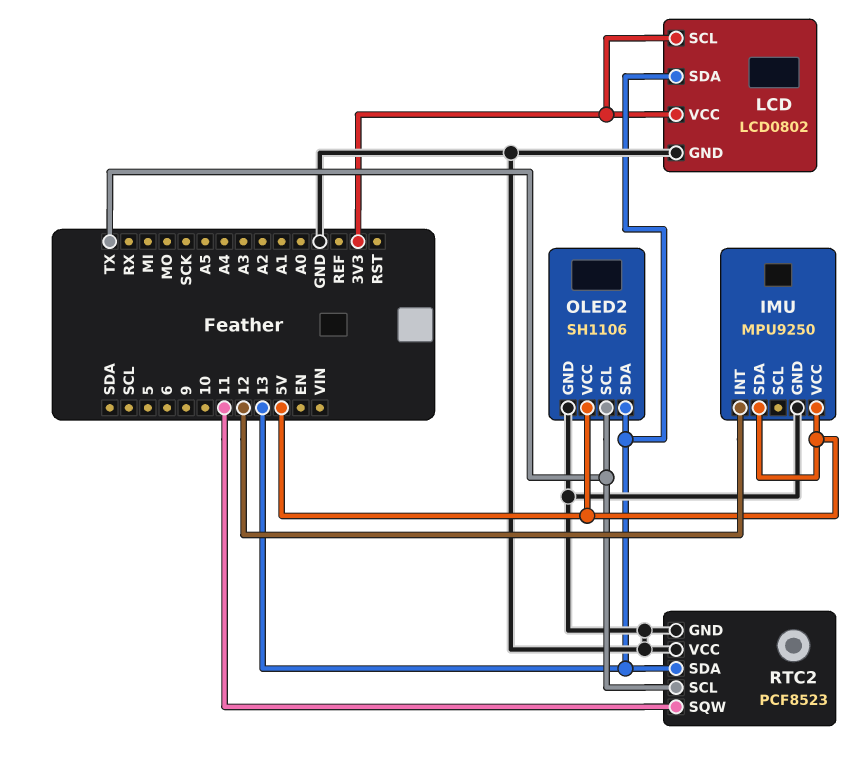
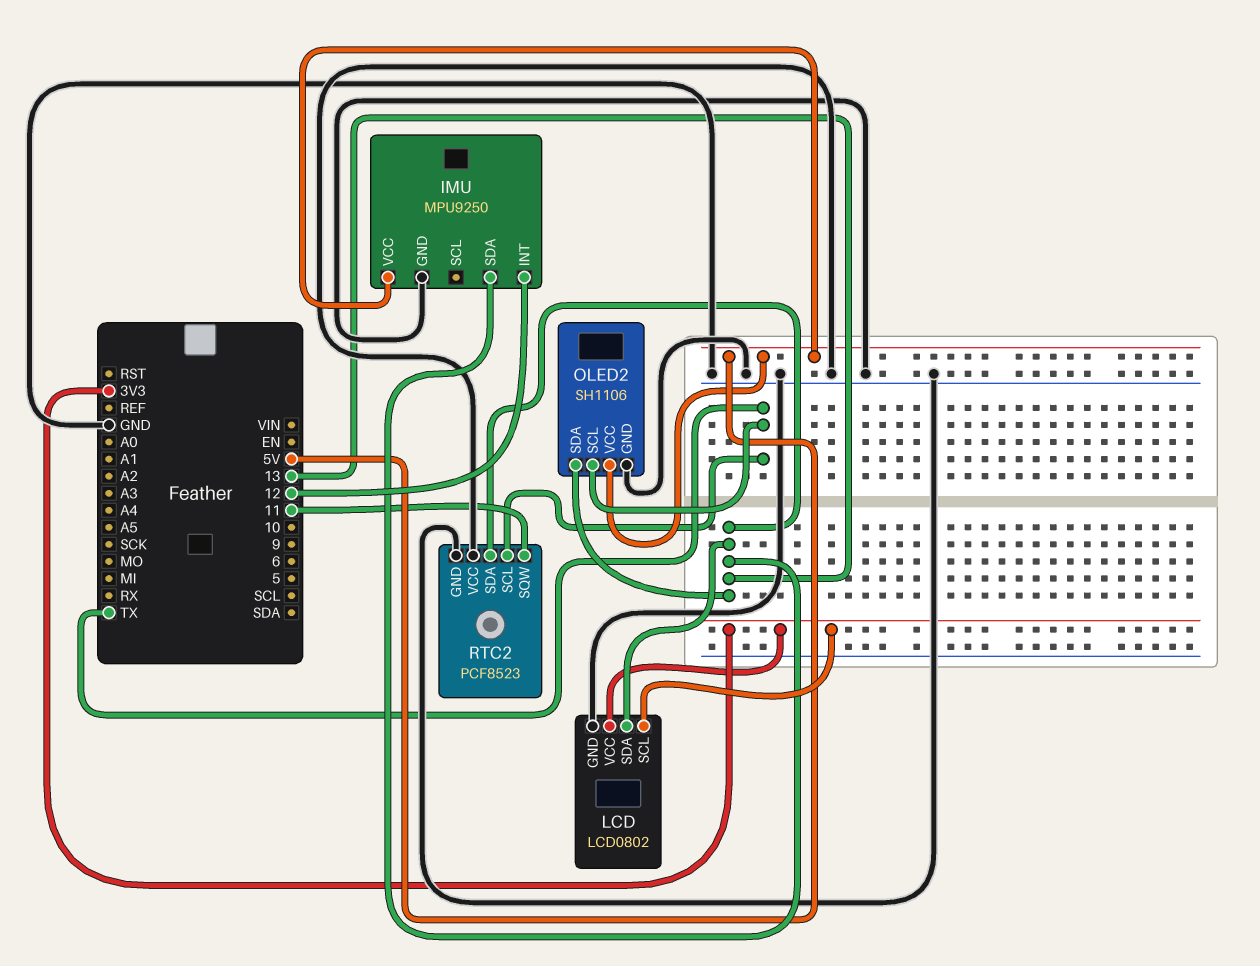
IMU pin SDA: 5V -> 13

